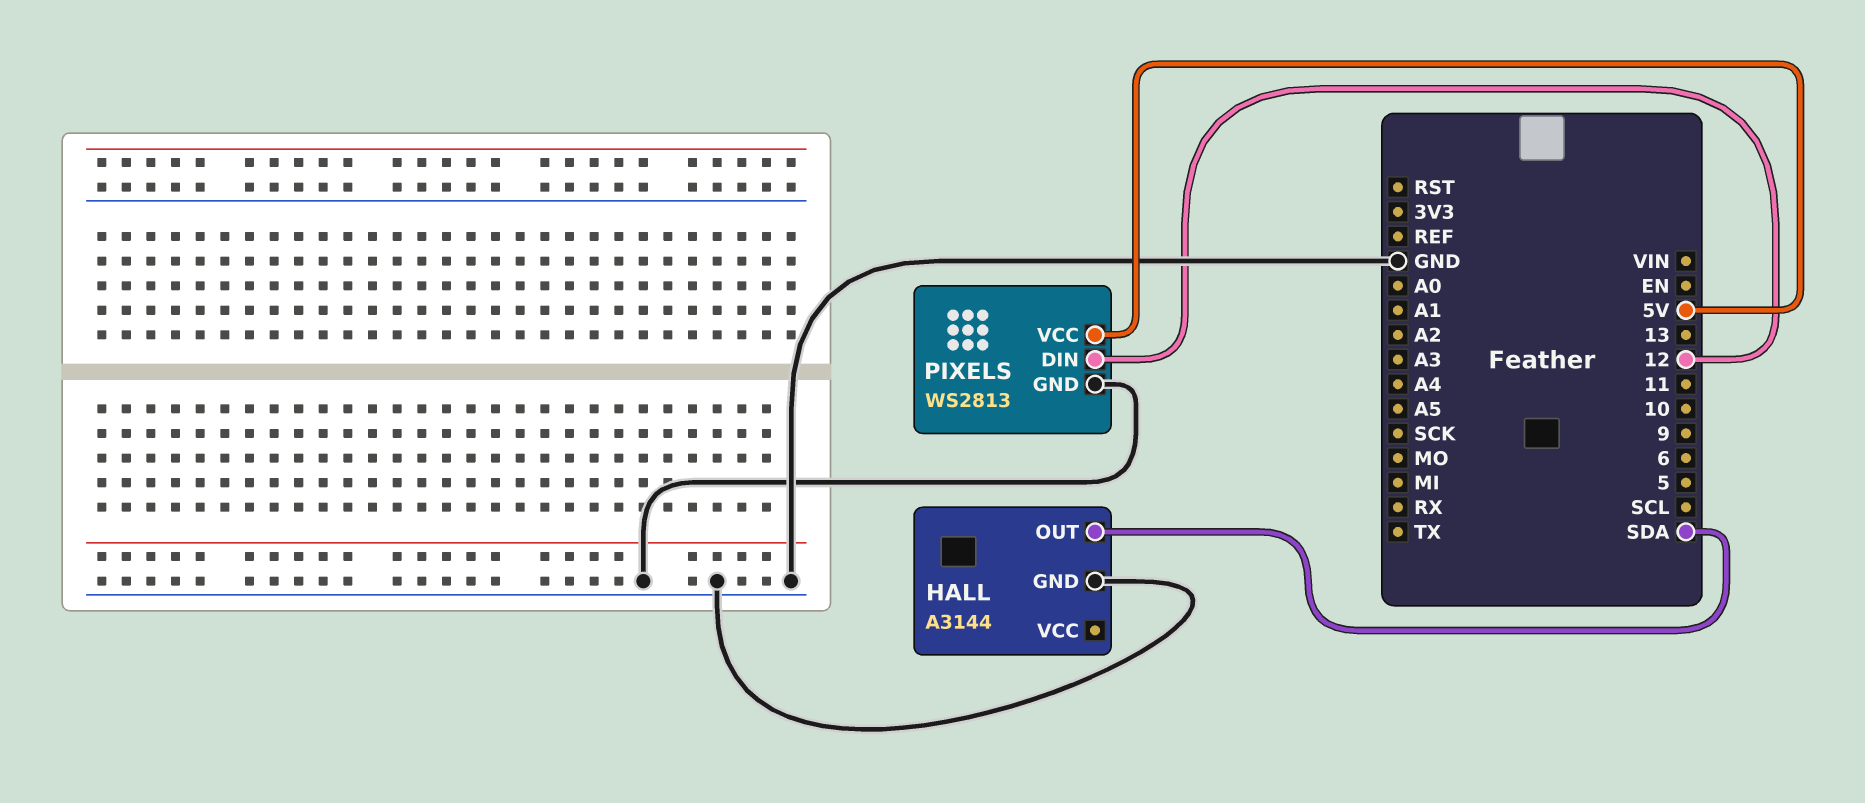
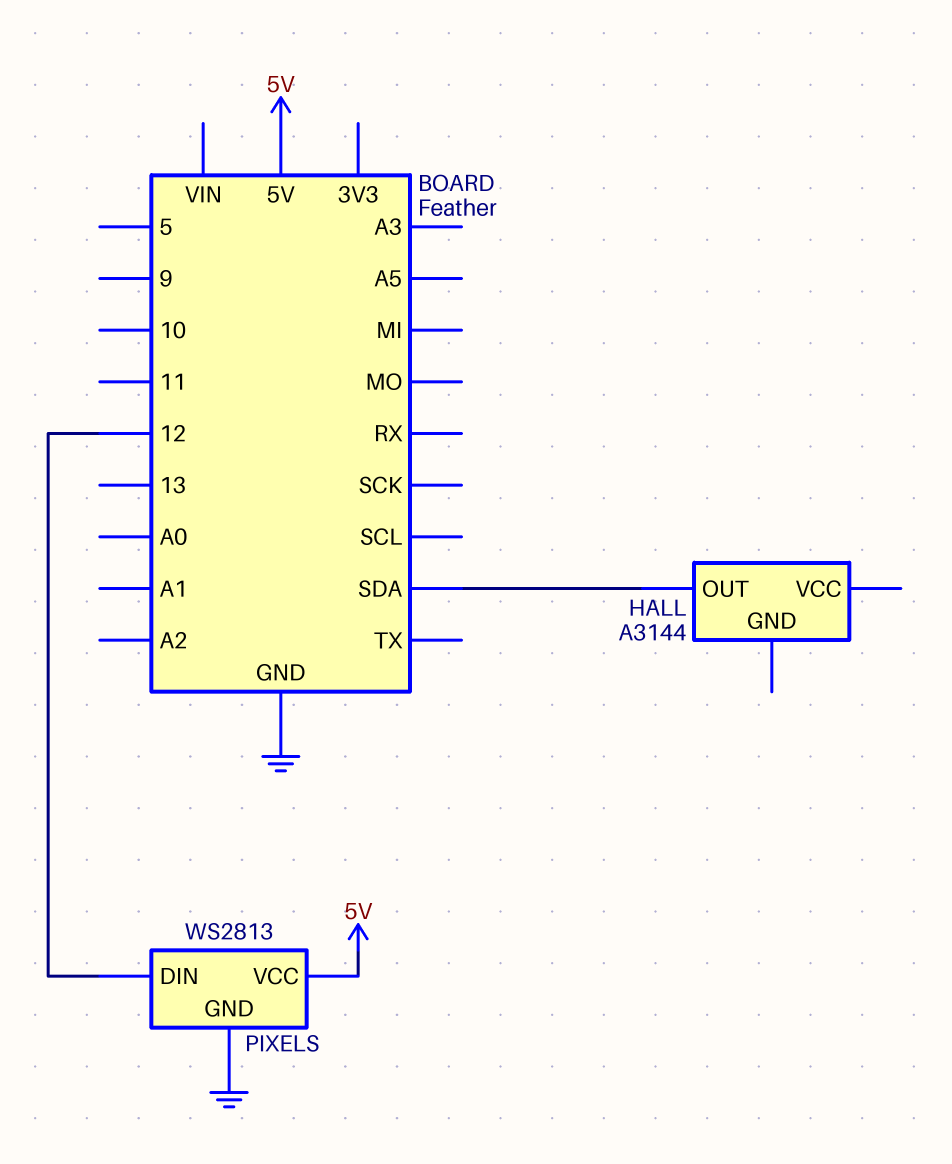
HALL pin GND: GND -> none

